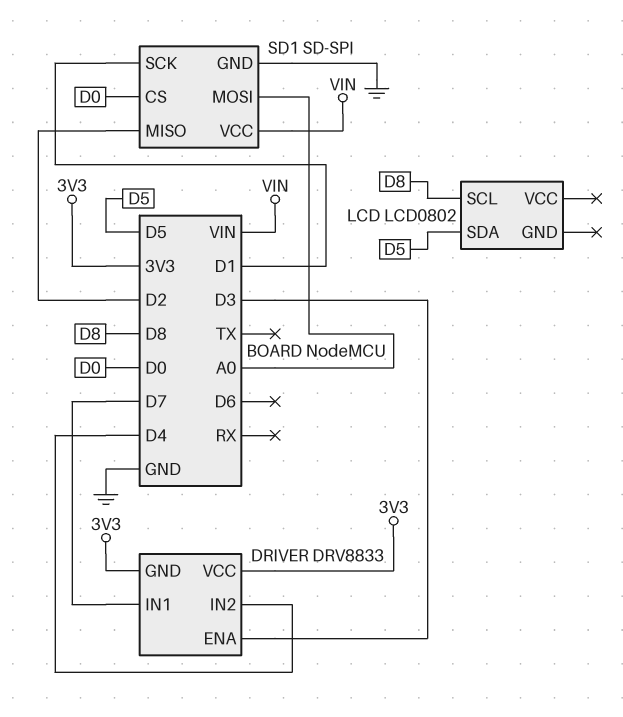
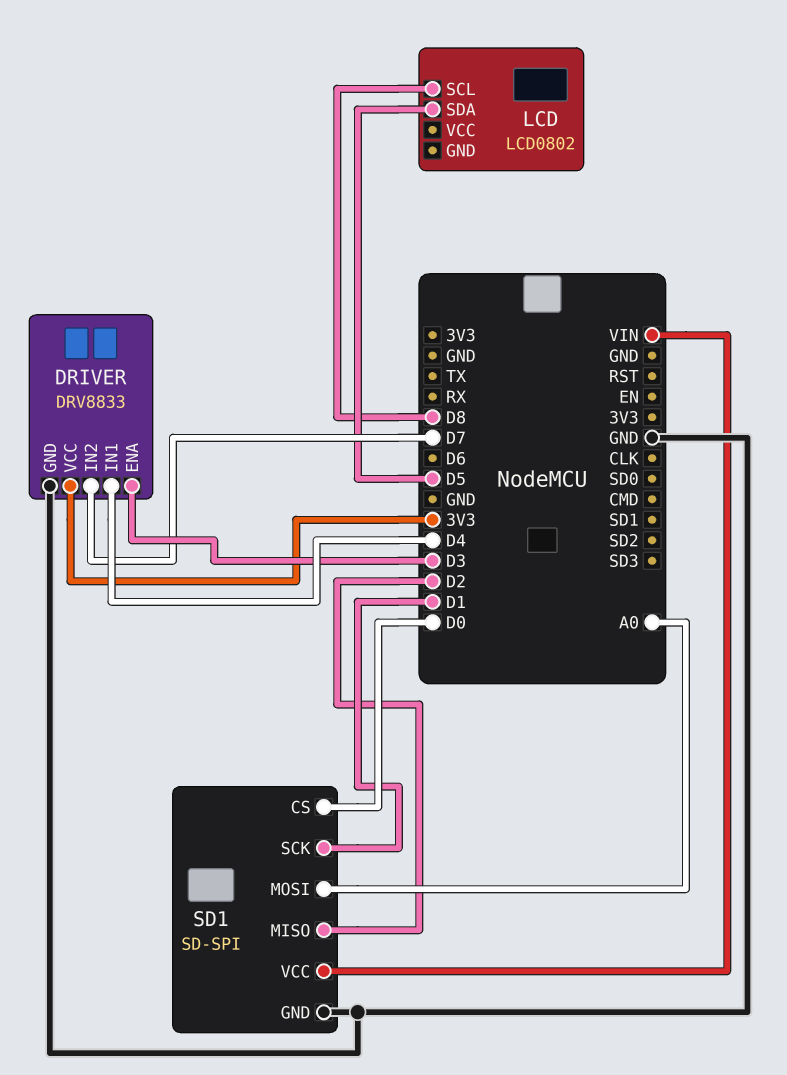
DRIVER pin GND: 3V3 -> GND
DRIVER pin IN1: D7 -> D4
DRIVER pin IN2: D4 -> D7

